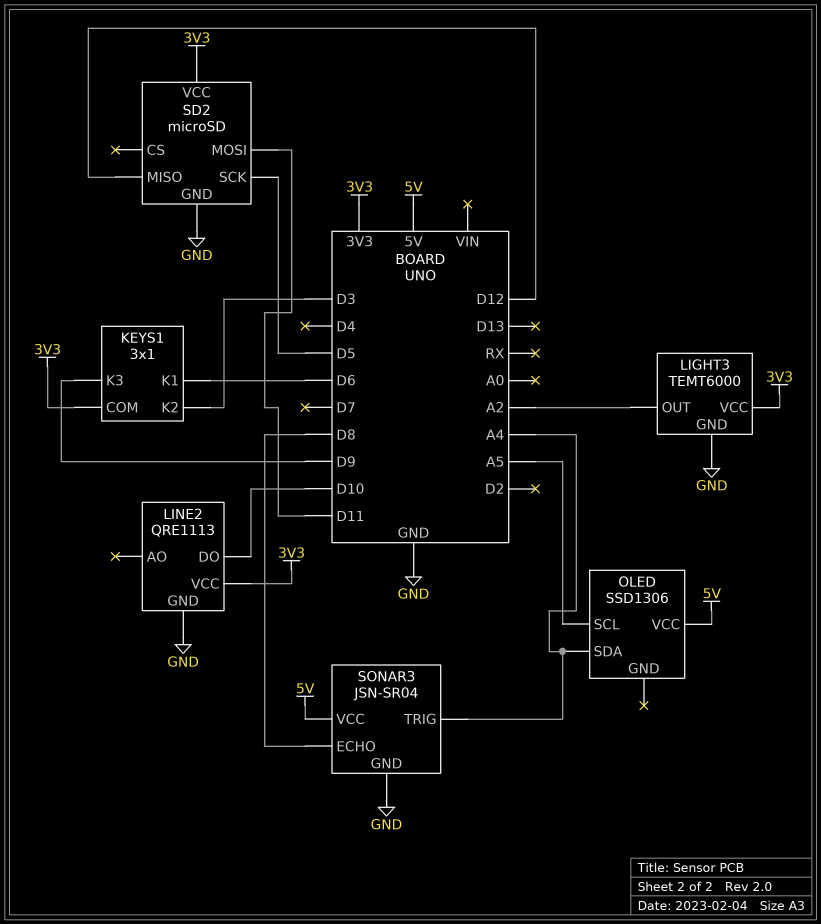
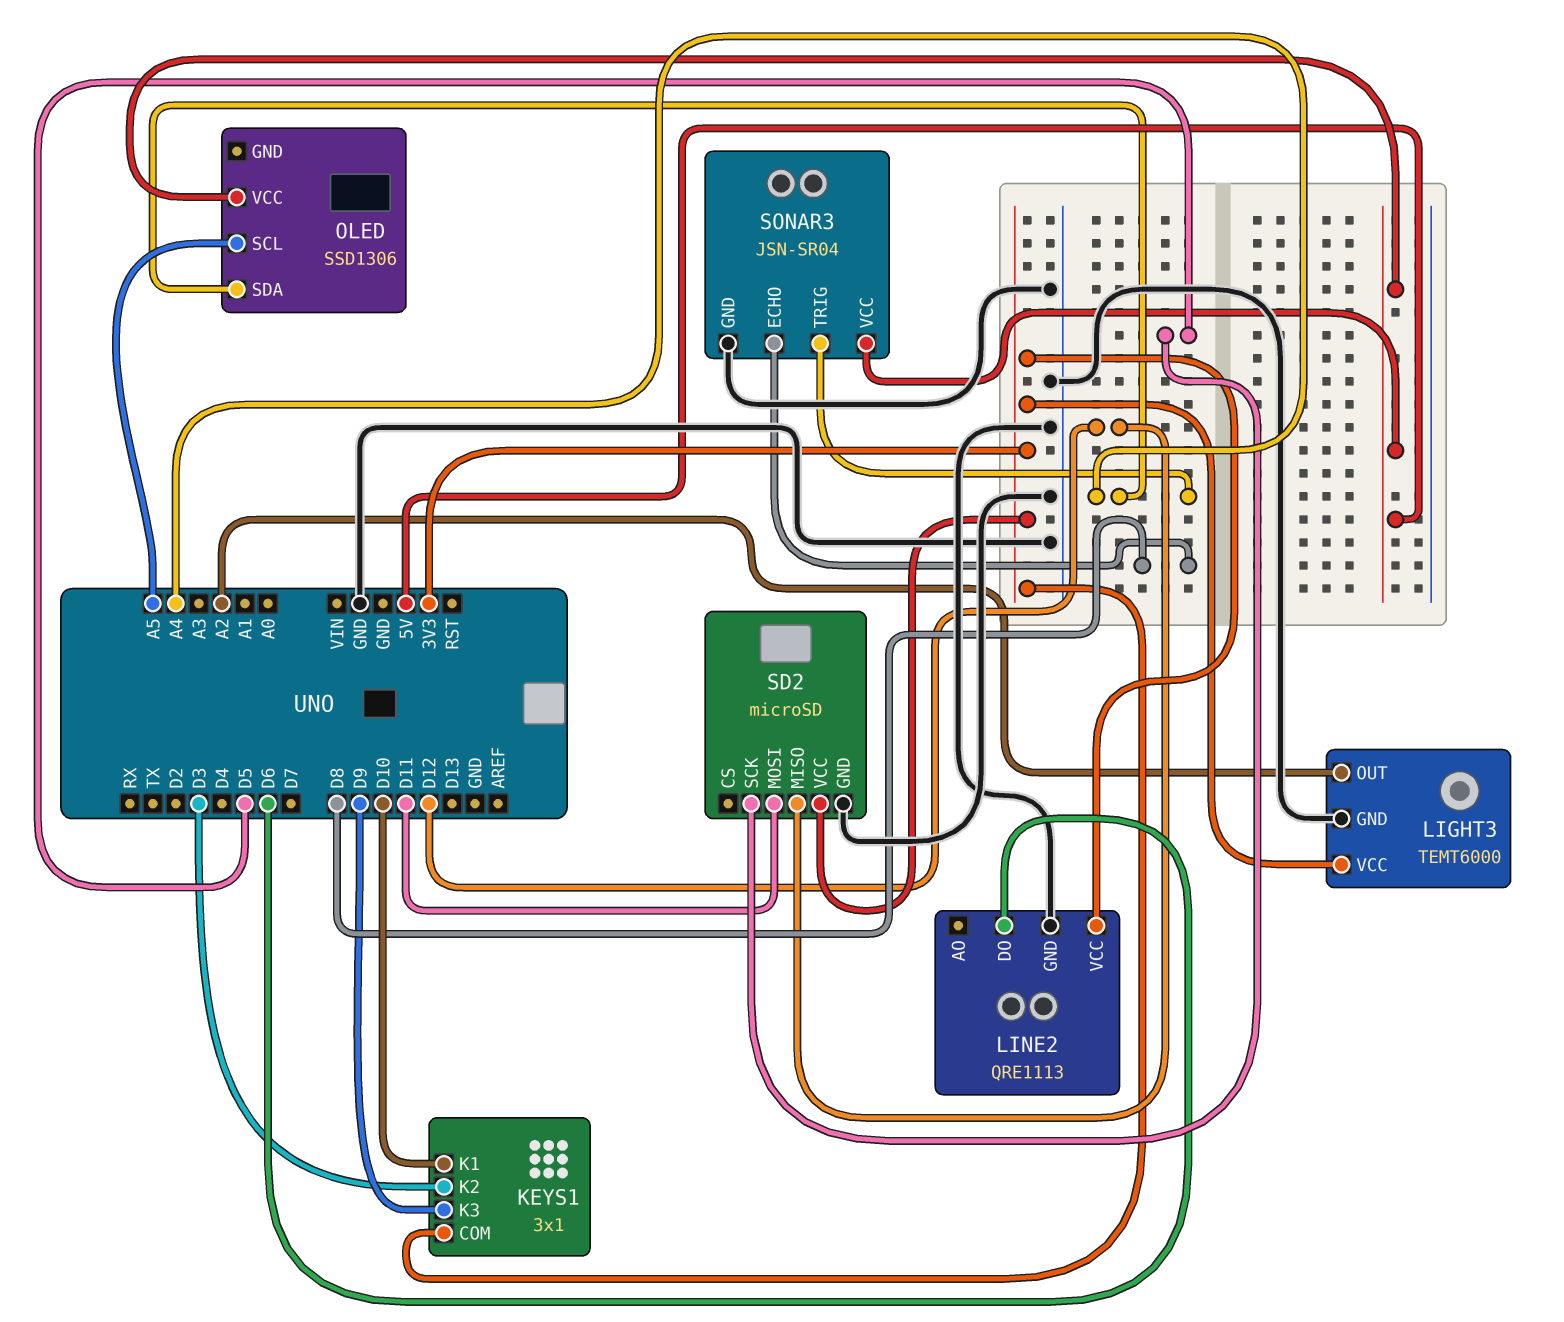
KEYS1 pin K1: D6 -> D10
LINE2 pin DO: D10 -> D6

